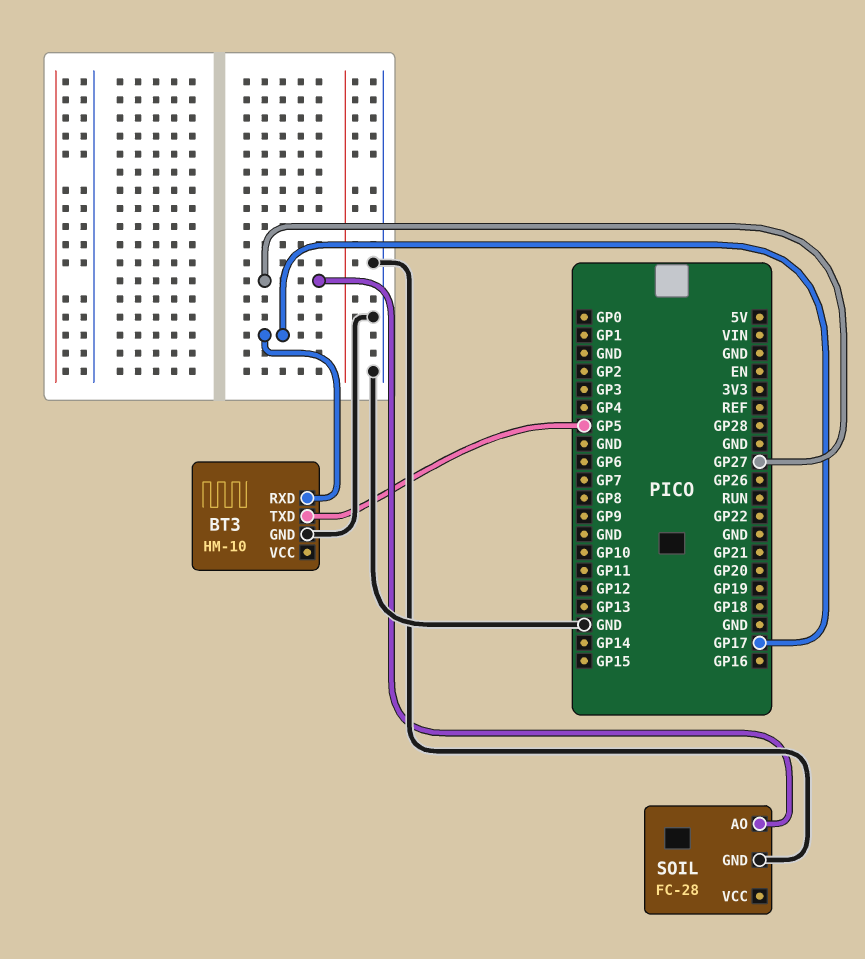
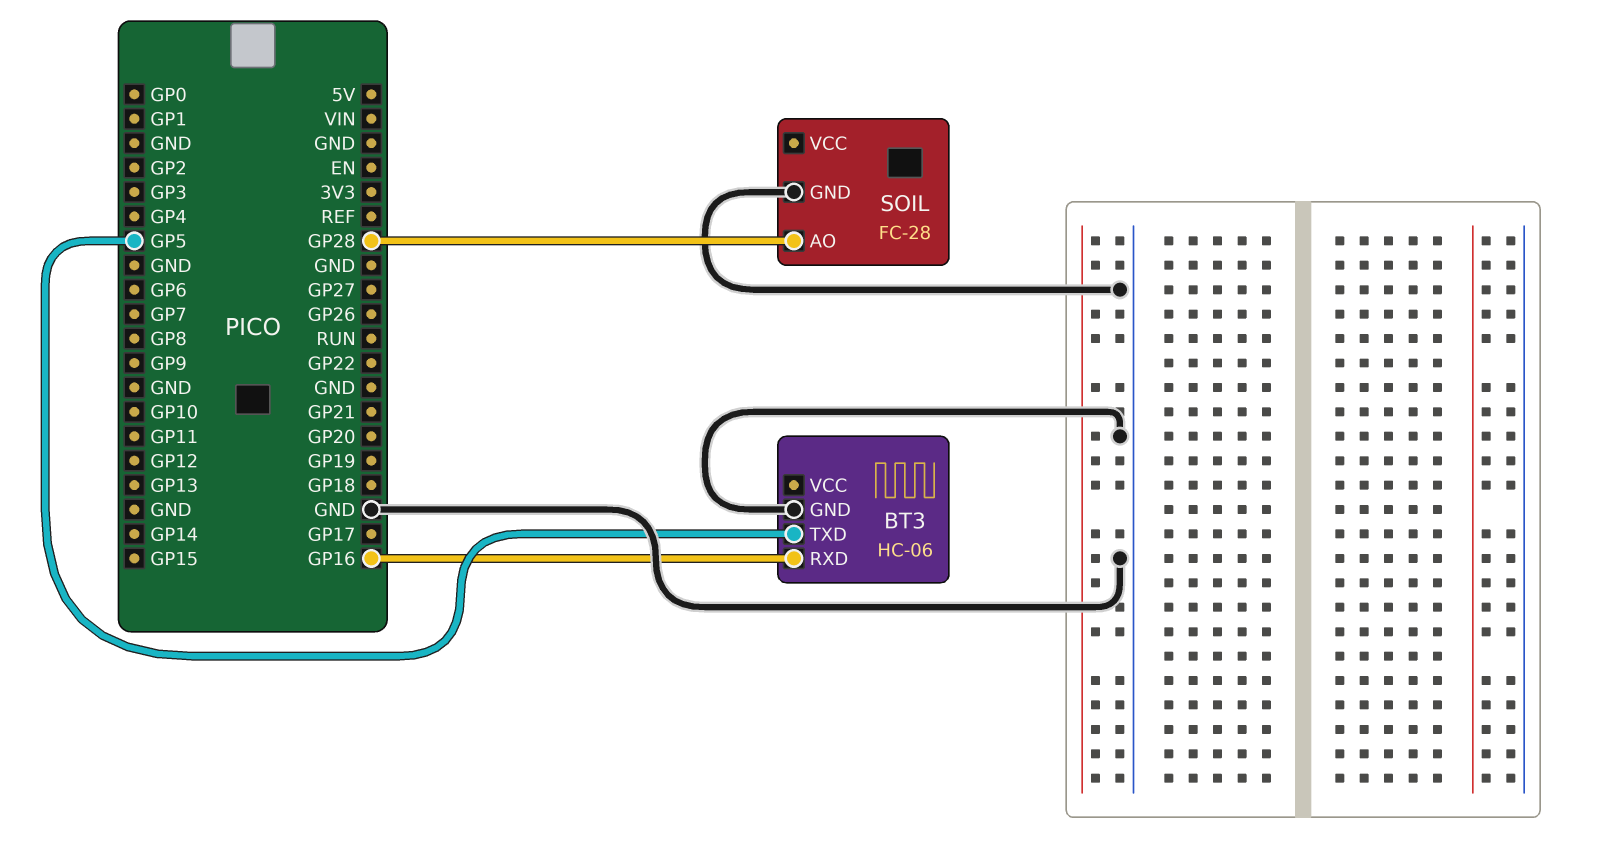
BT3: HM-10 -> HC-06
BT3 pin RXD: GP17 -> GP16
SOIL pin AO: GP27 -> GP28

